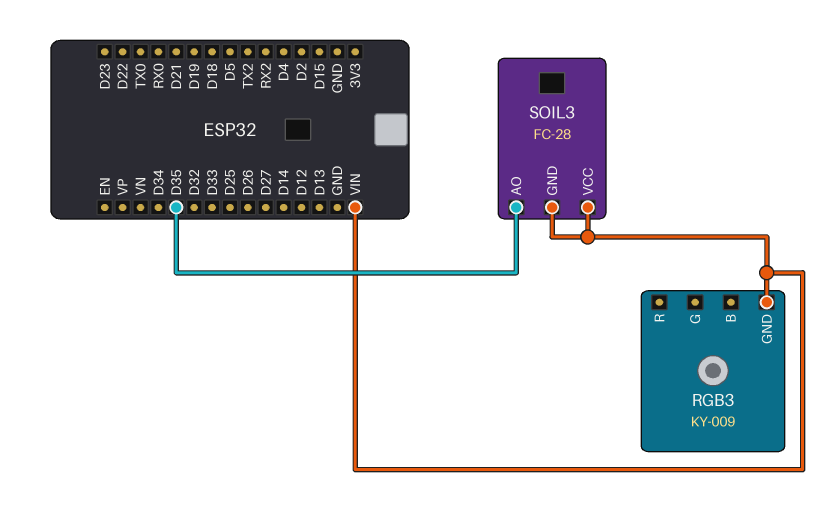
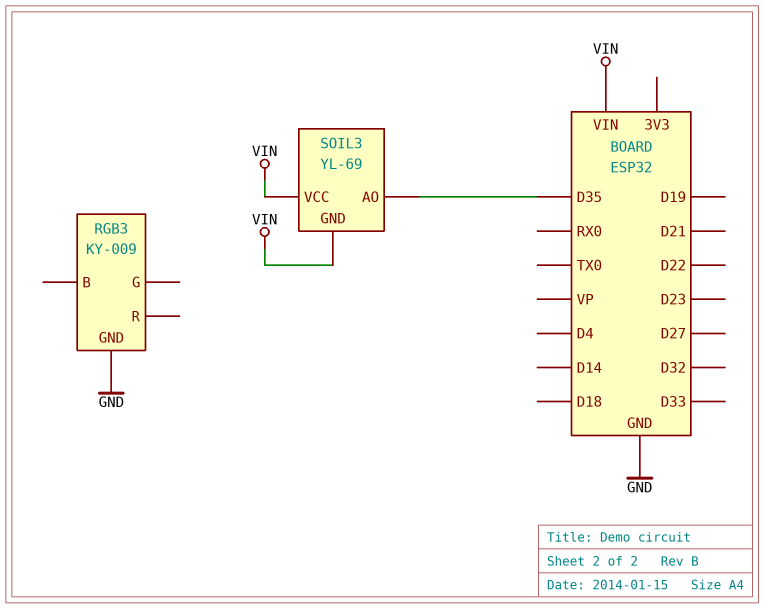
RGB3 pin GND: VIN -> GND
SOIL3: FC-28 -> YL-69

